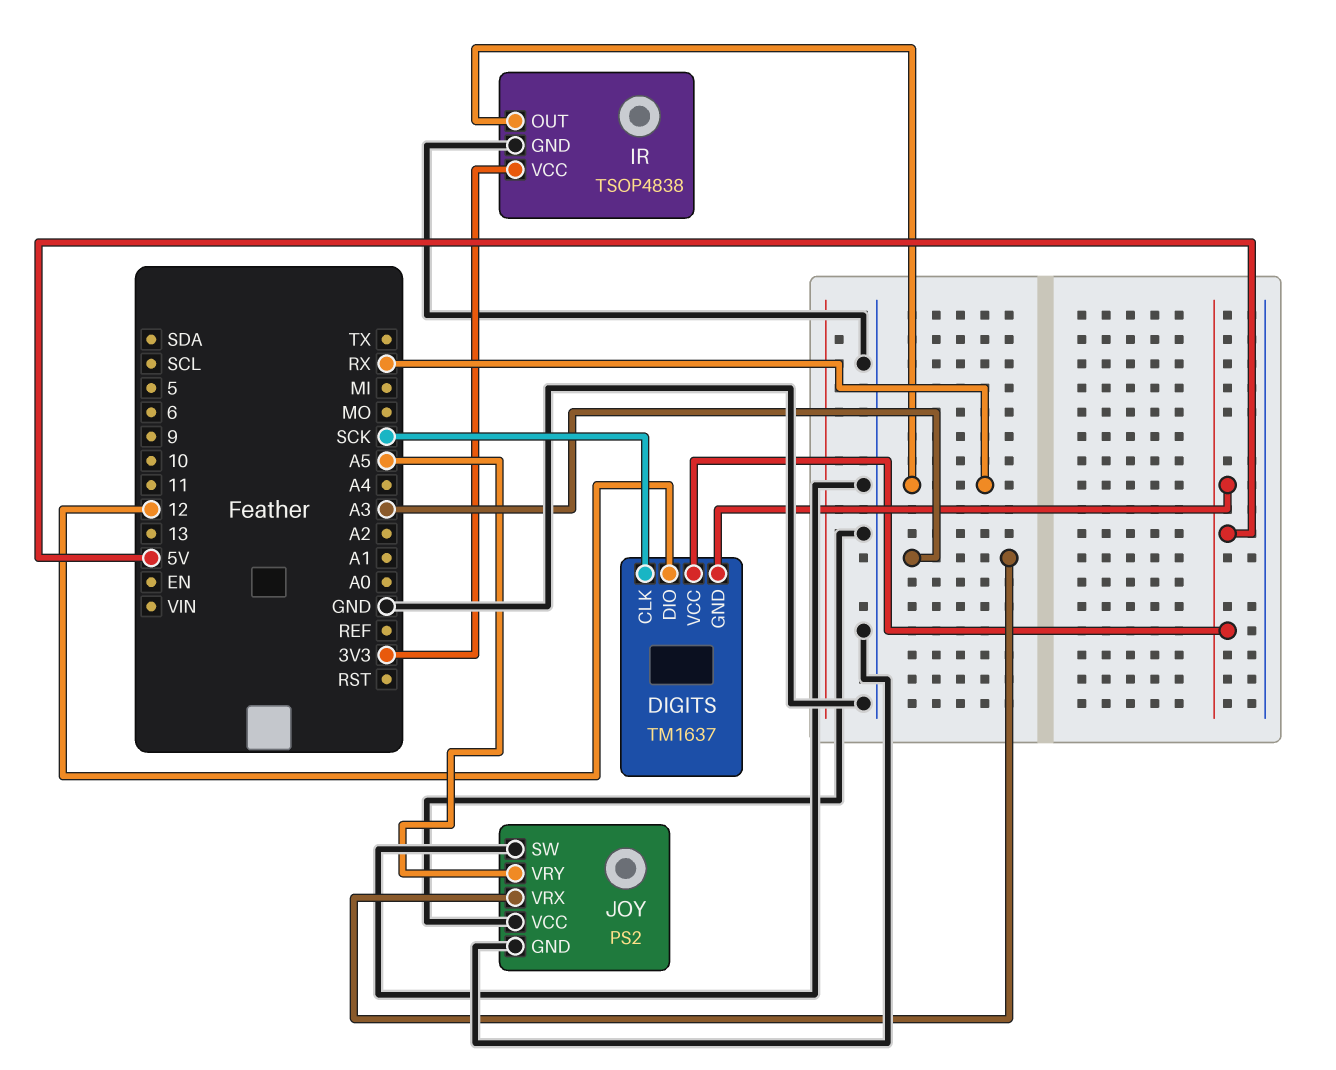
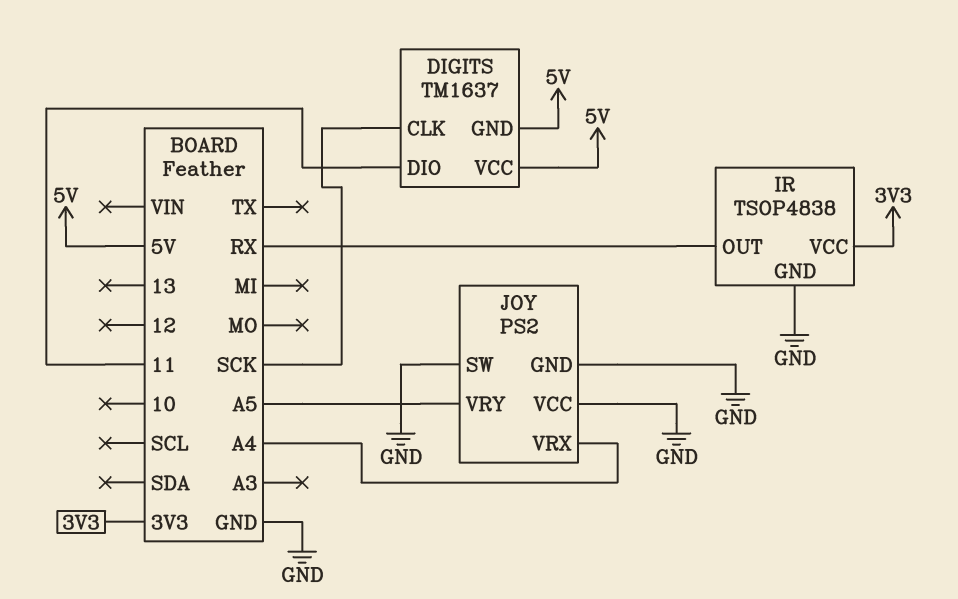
DIGITS pin DIO: 12 -> 11
JOY pin VRX: A3 -> A4

